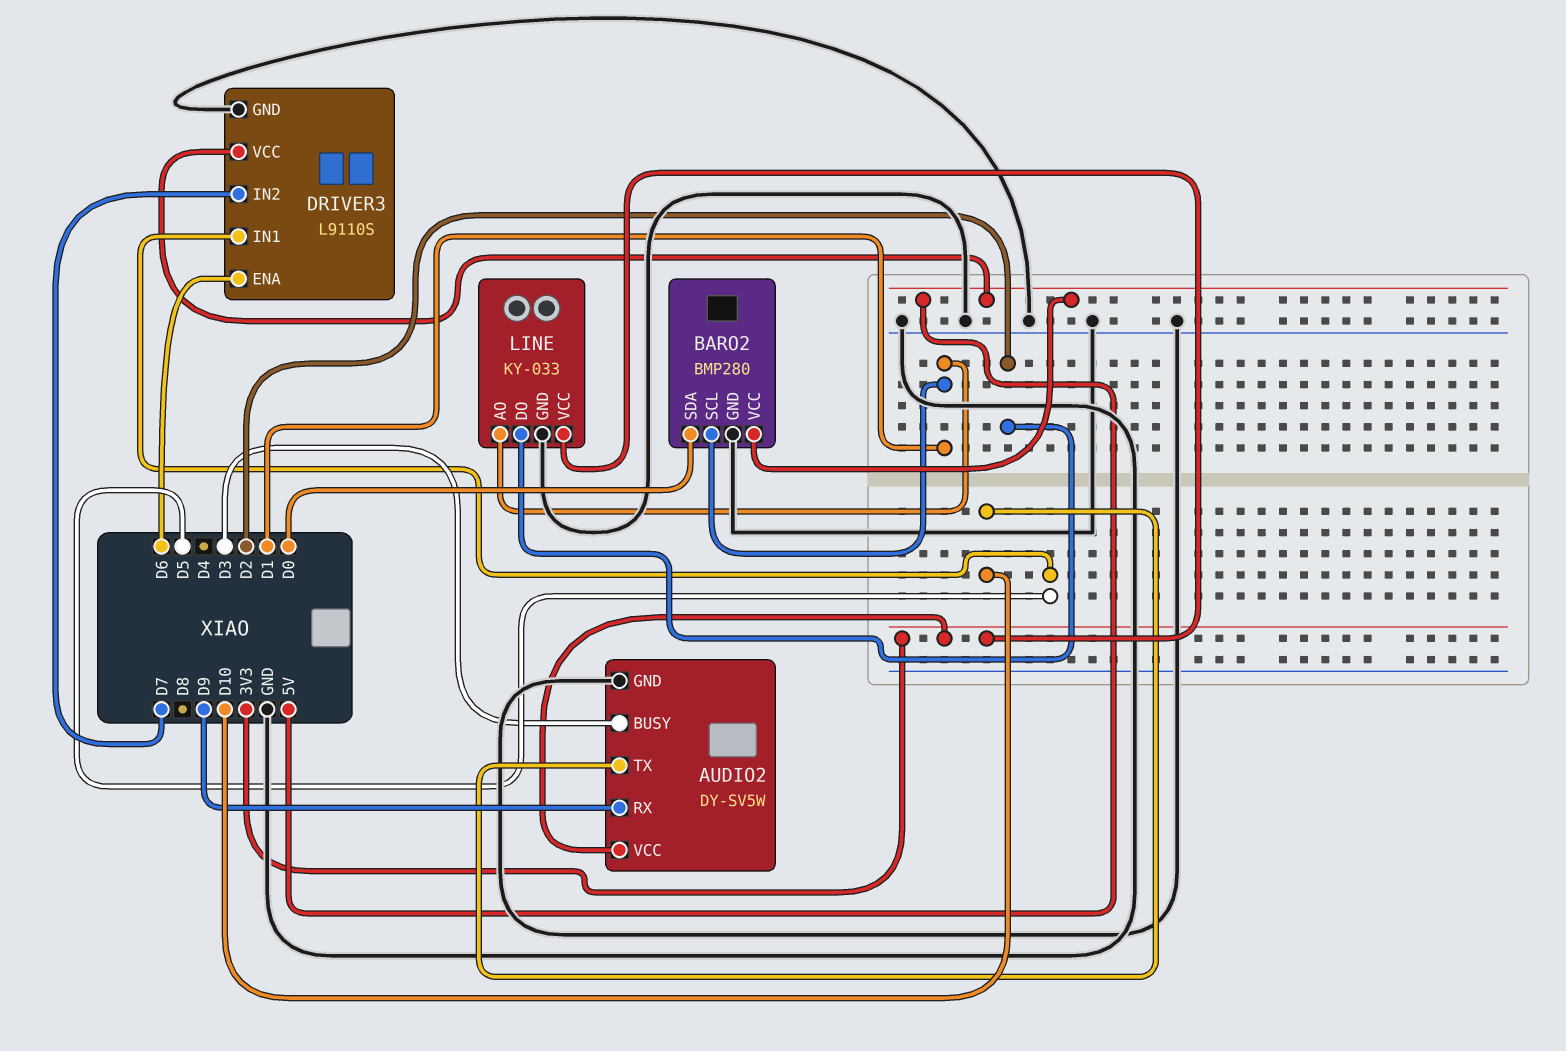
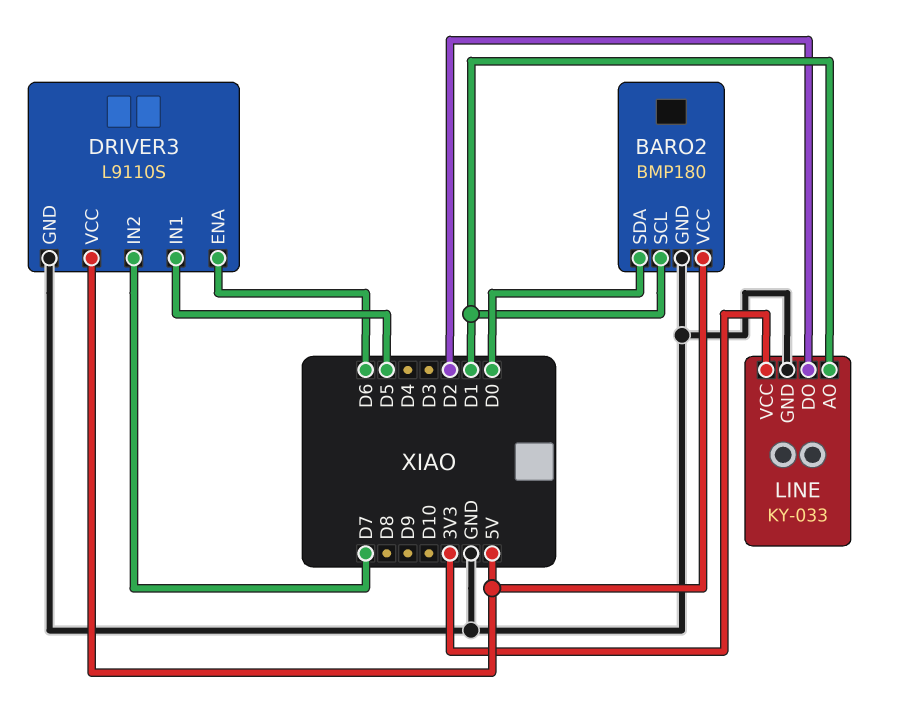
AUDIO2: DY-SV5W -> none
AUDIO2 pin BUSY: D3 -> none
AUDIO2 pin GND: GND -> none
AUDIO2 pin RX: D9 -> none
AUDIO2 pin TX: D10 -> none
AUDIO2 pin VCC: 3V3 -> none
BARO2: BMP280 -> BMP180

